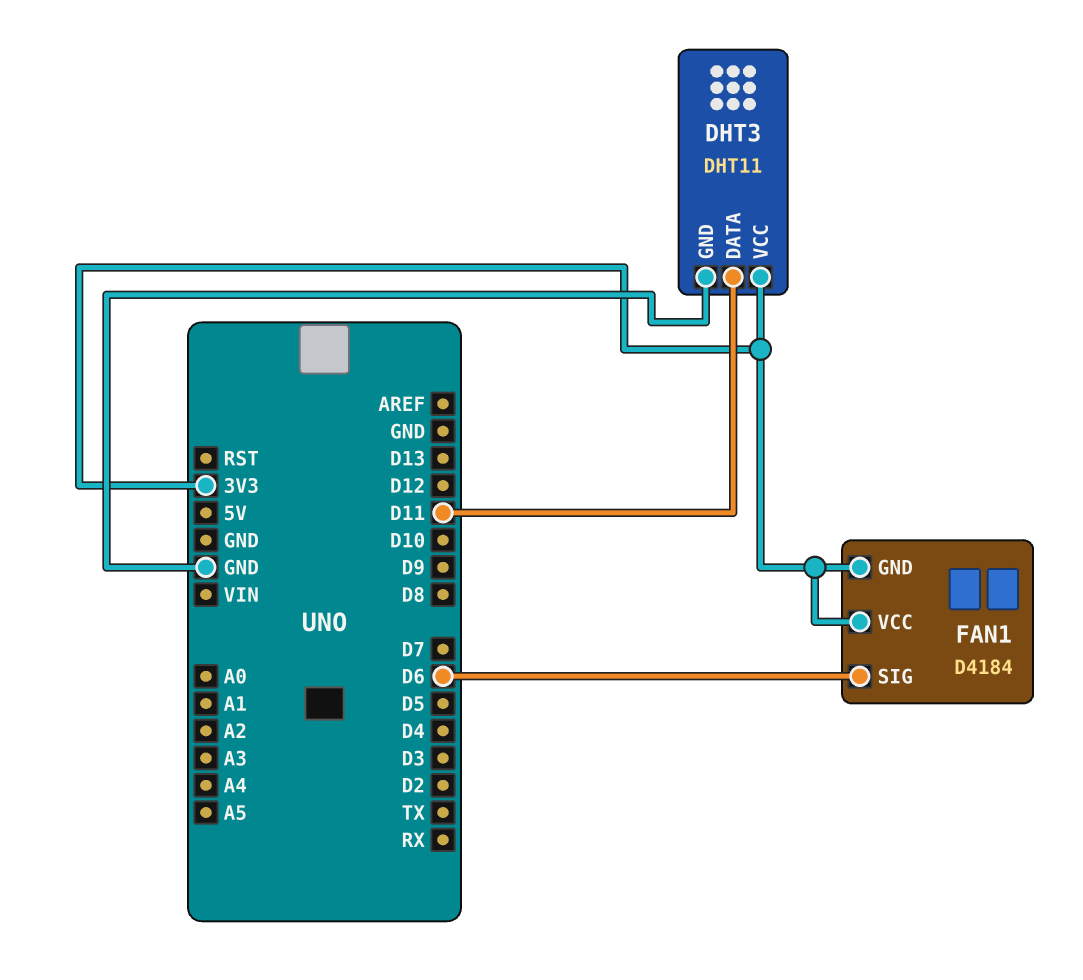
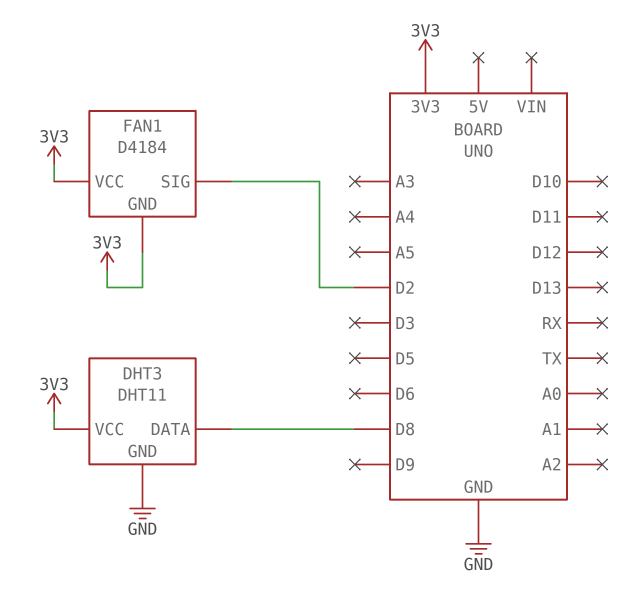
DHT3 pin DATA: D11 -> D8
FAN1 pin SIG: D6 -> D2

